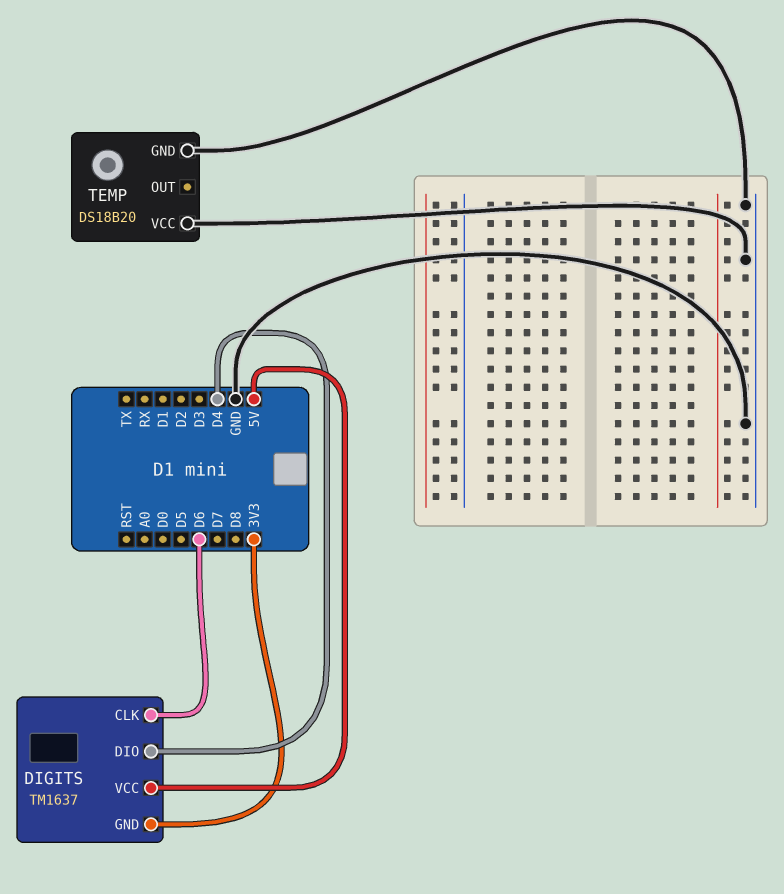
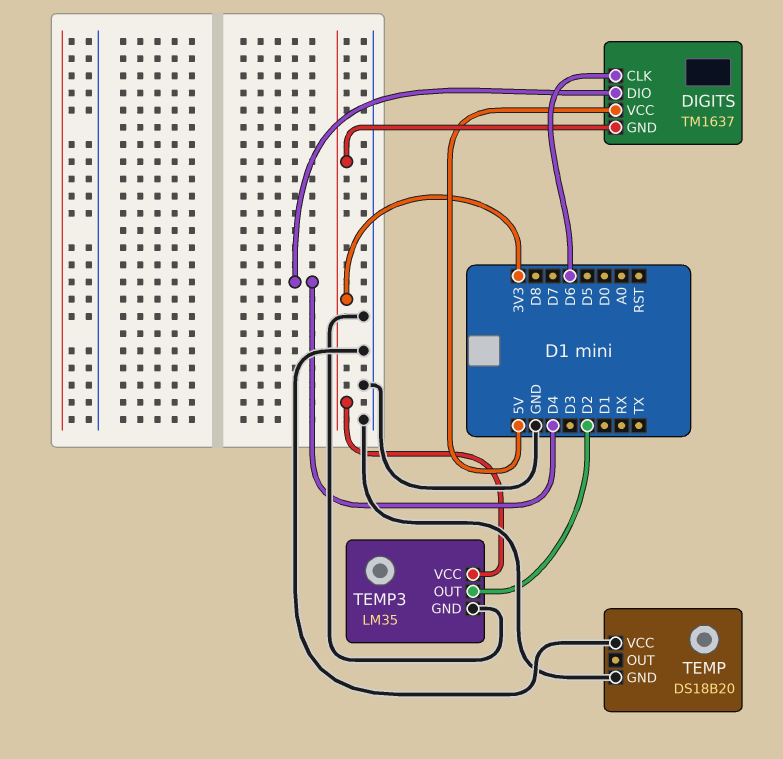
TEMP3: none -> LM35
TEMP3 pin GND: none -> GND
TEMP3 pin OUT: none -> D2
TEMP3 pin VCC: none -> 3V3

